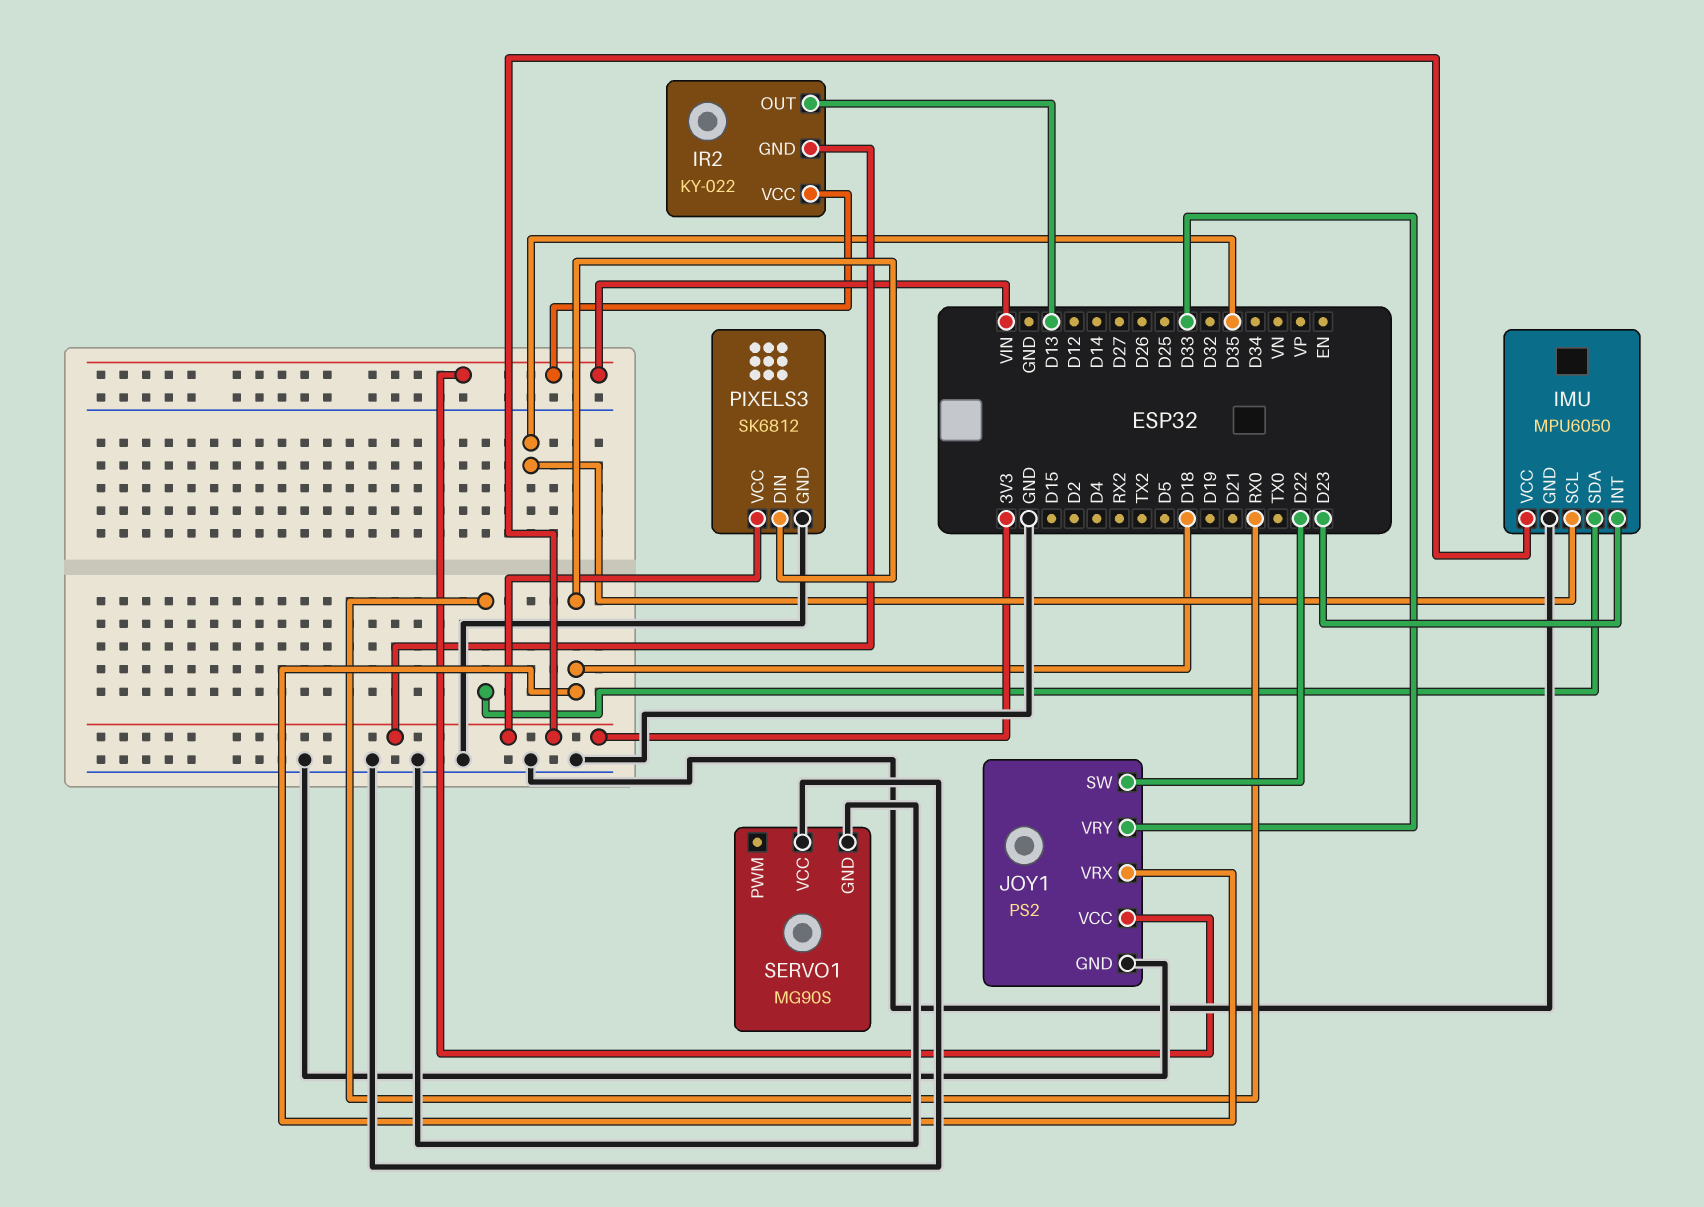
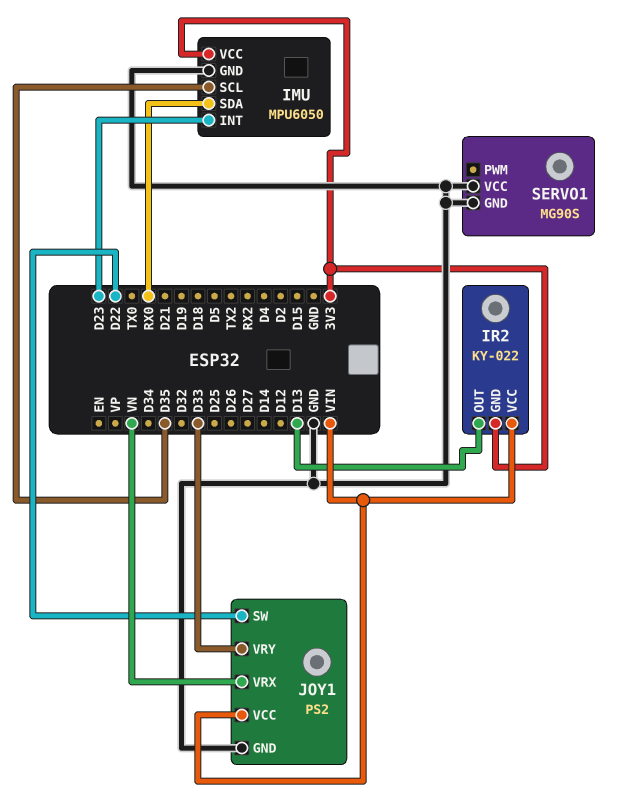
JOY1 pin VRX: D18 -> VN
PIXELS3: SK6812 -> none
PIXELS3 pin DIN: D18 -> none
PIXELS3 pin GND: GND -> none
PIXELS3 pin VCC: 3V3 -> none

